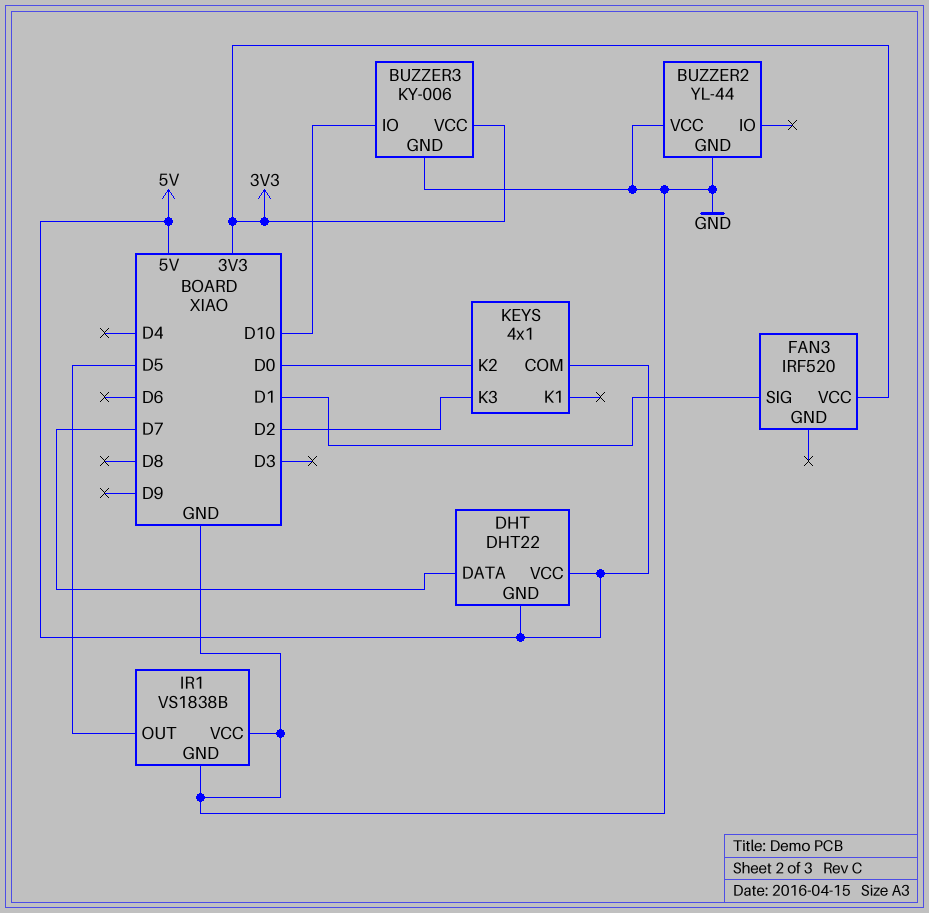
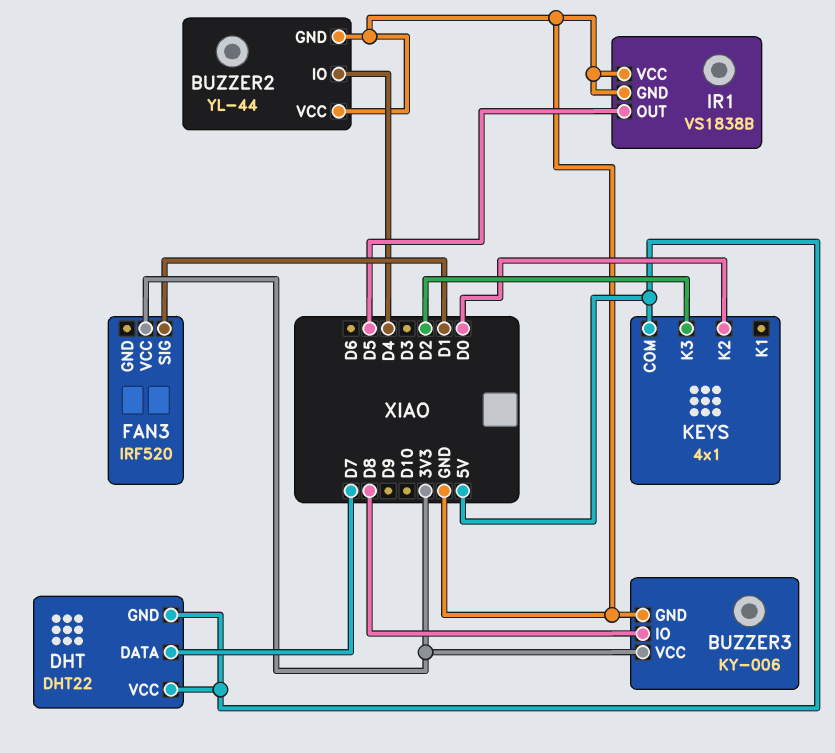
BUZZER2 pin IO: none -> D4
BUZZER3 pin IO: D10 -> D8

